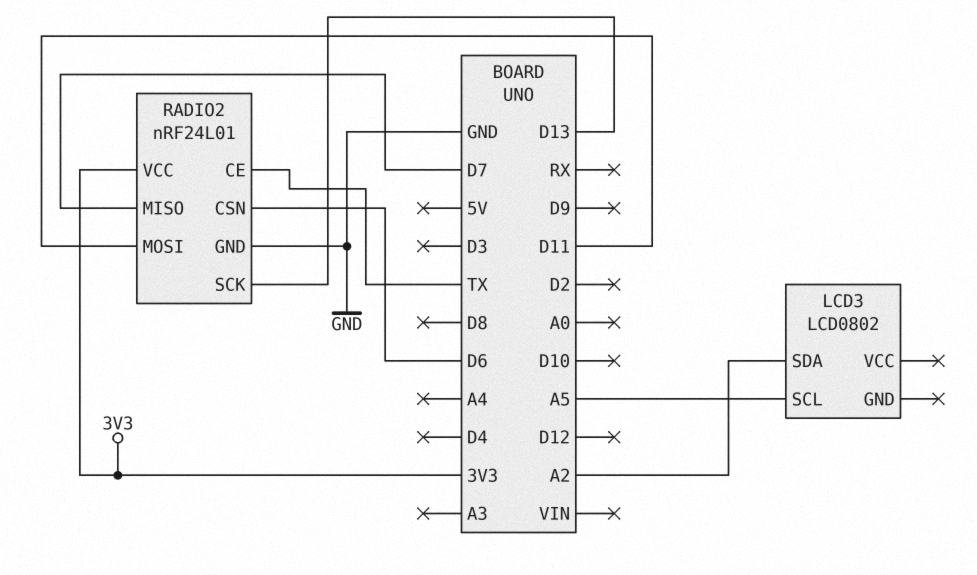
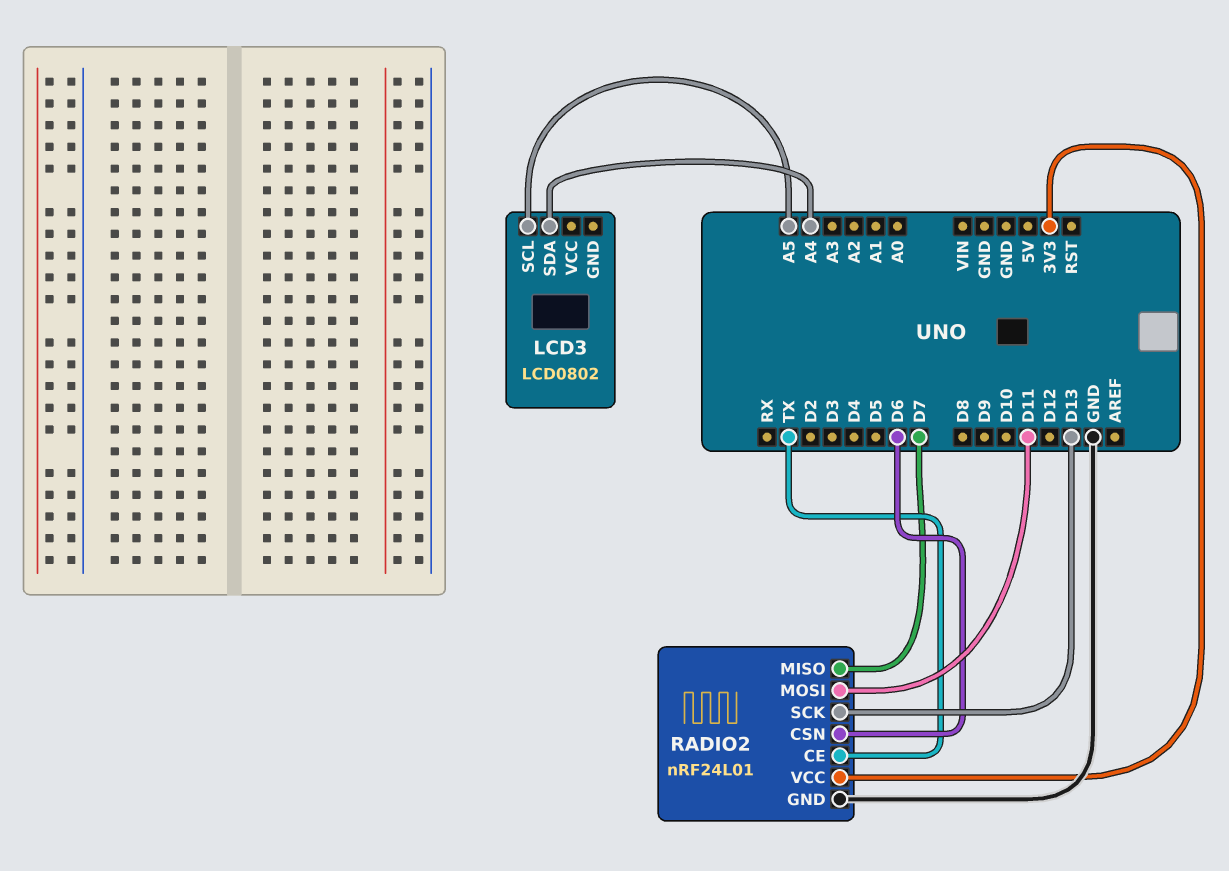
LCD3 pin SDA: A2 -> A4

